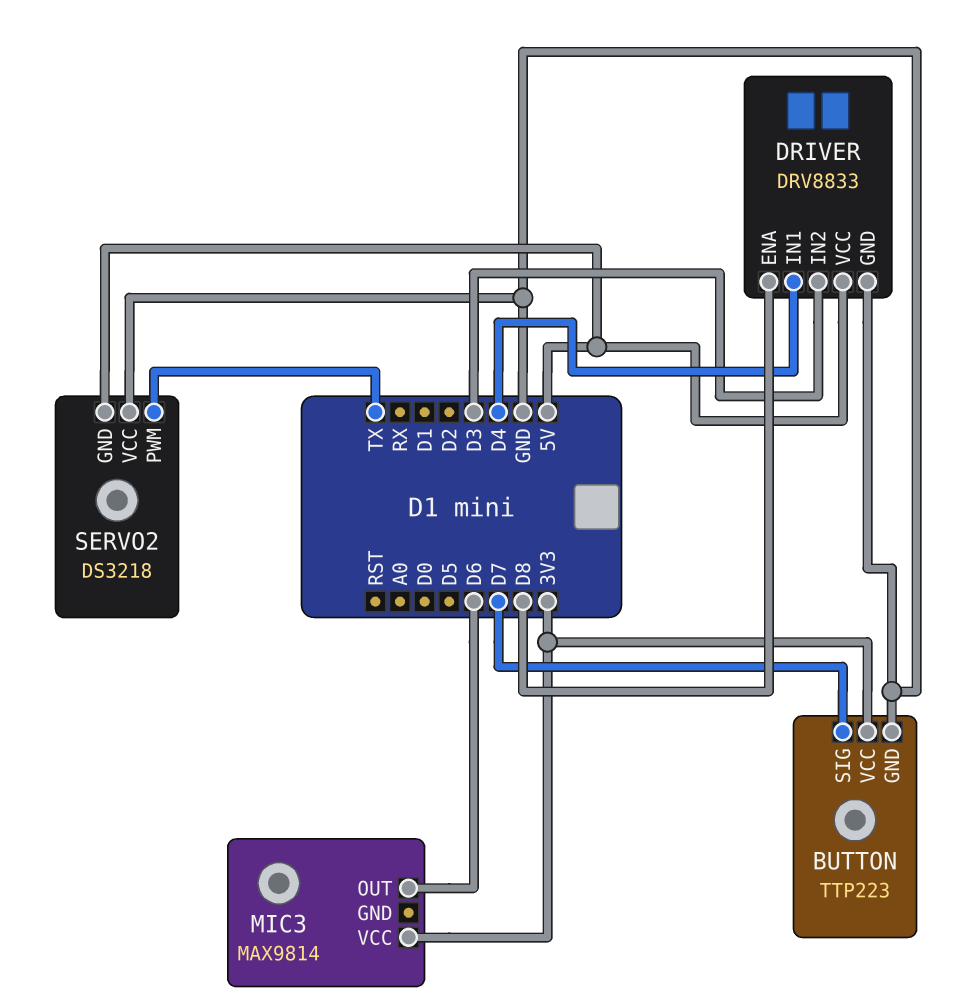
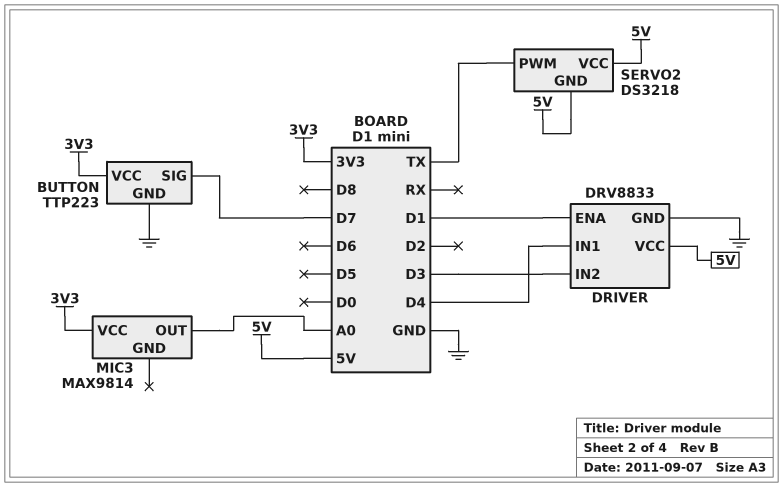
DRIVER pin ENA: D8 -> D1
MIC3 pin OUT: D6 -> A0
SERVO2 pin VCC: GND -> 5V

